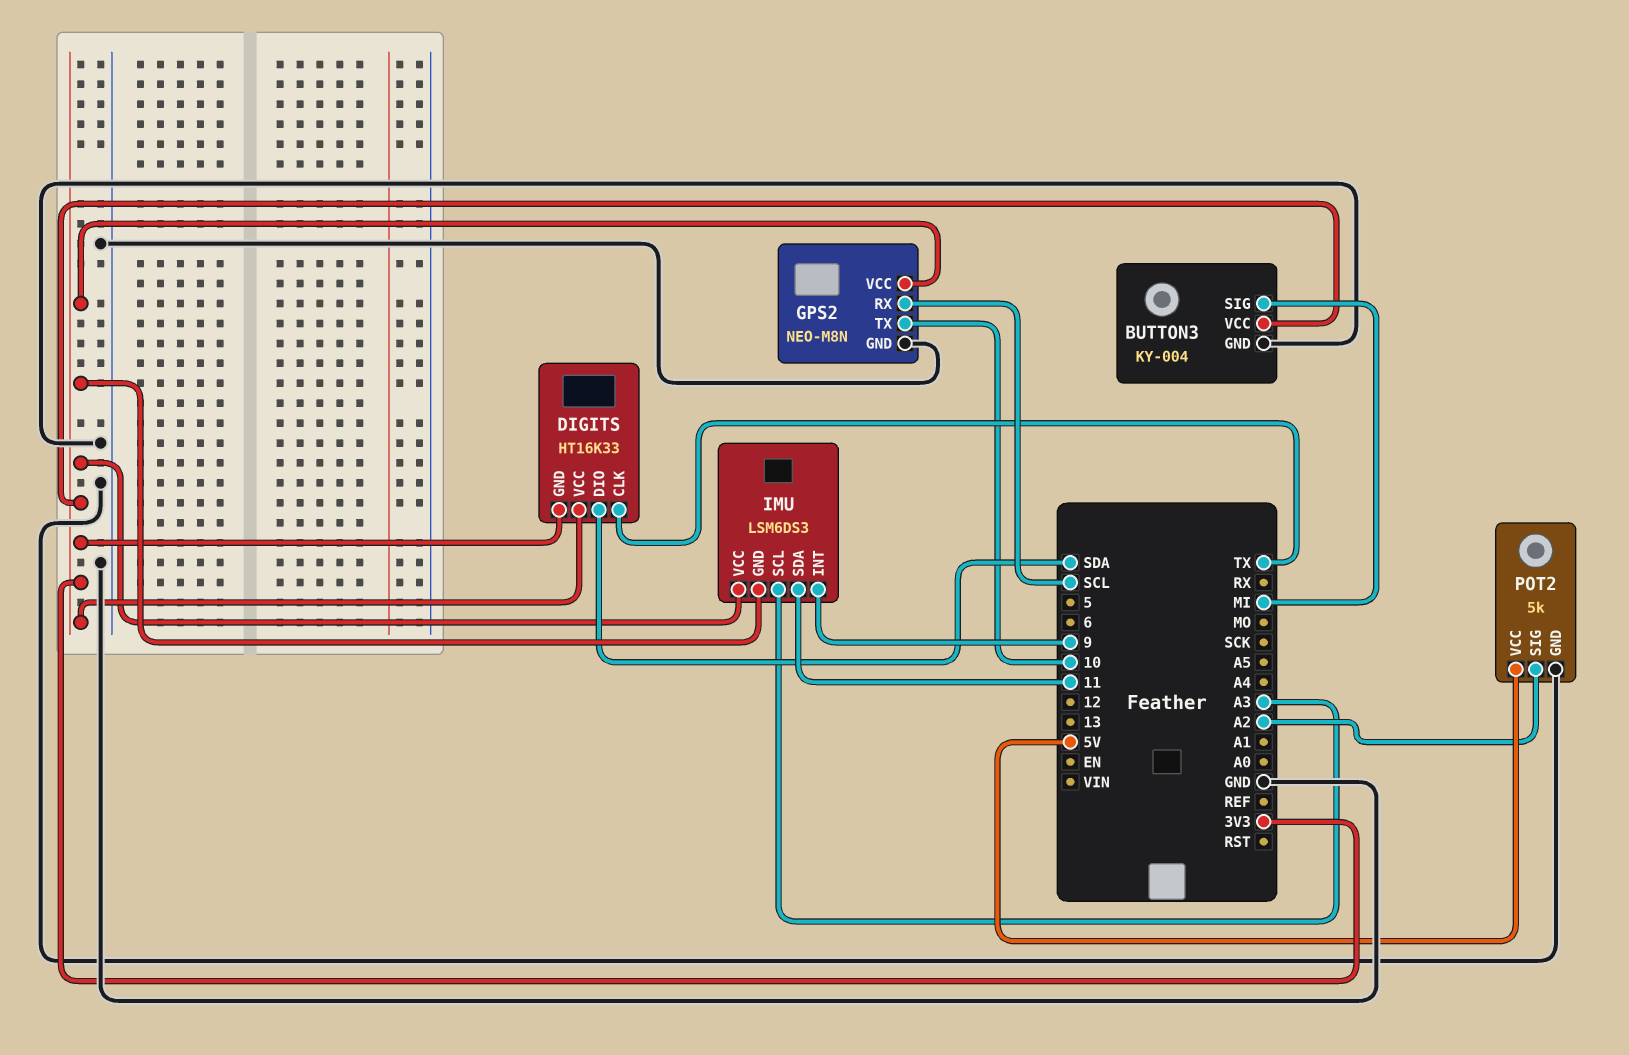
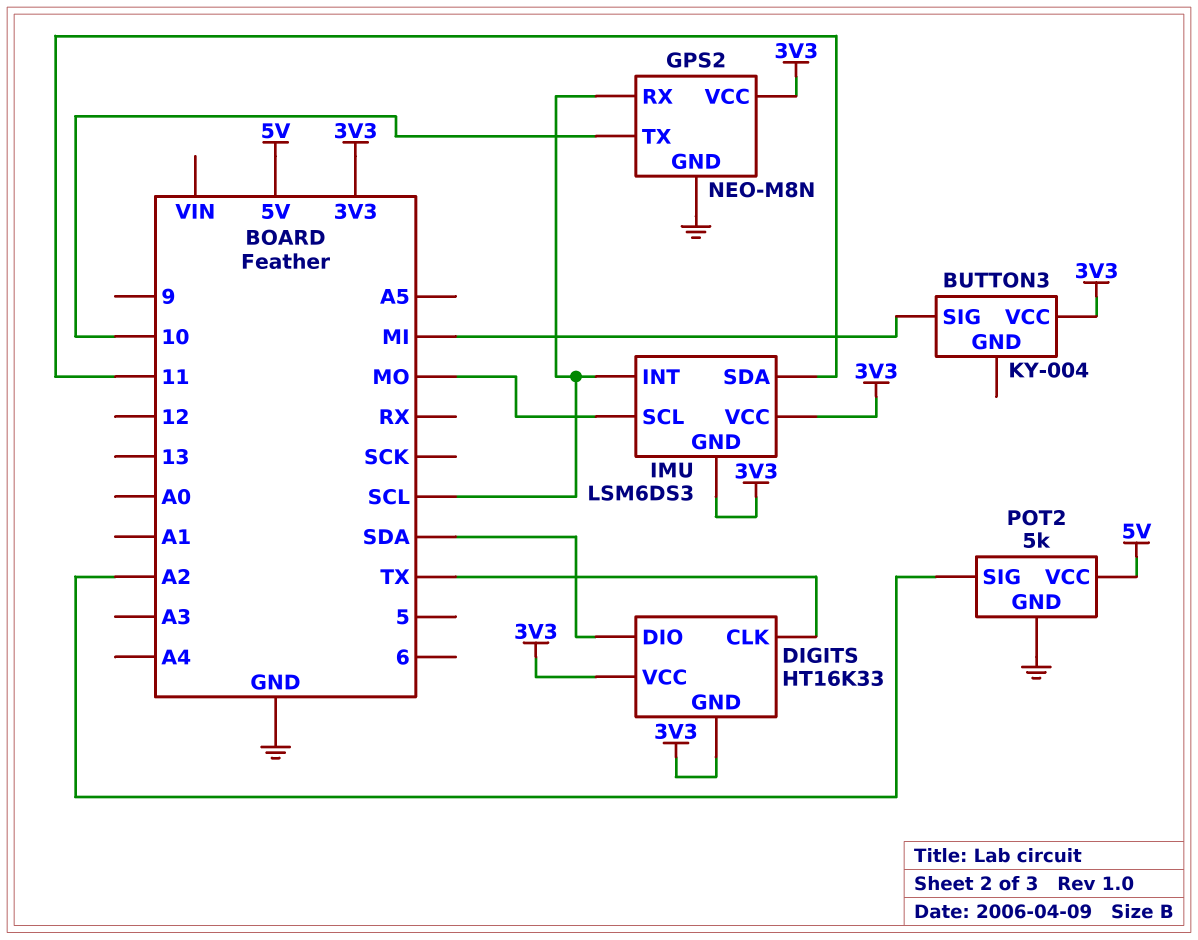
BUTTON3 pin GND: GND -> none
IMU pin INT: 9 -> SCL
IMU pin SCL: A3 -> MO

